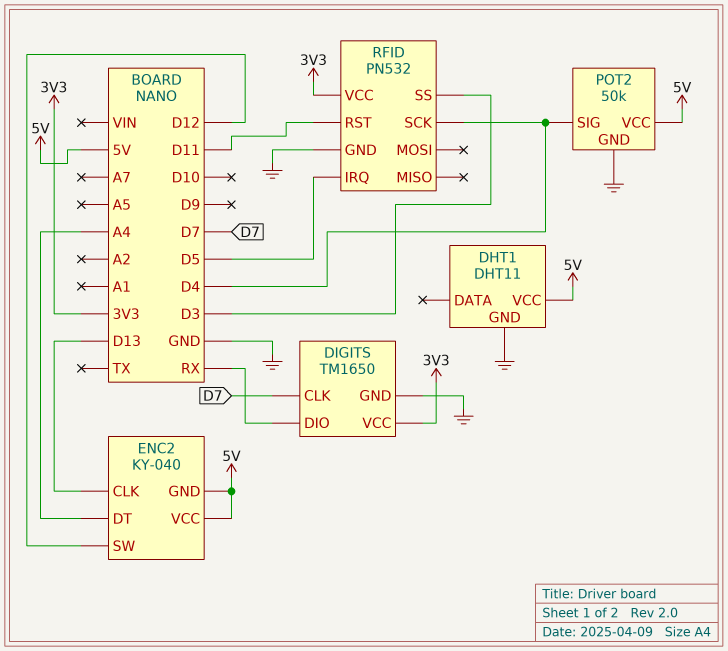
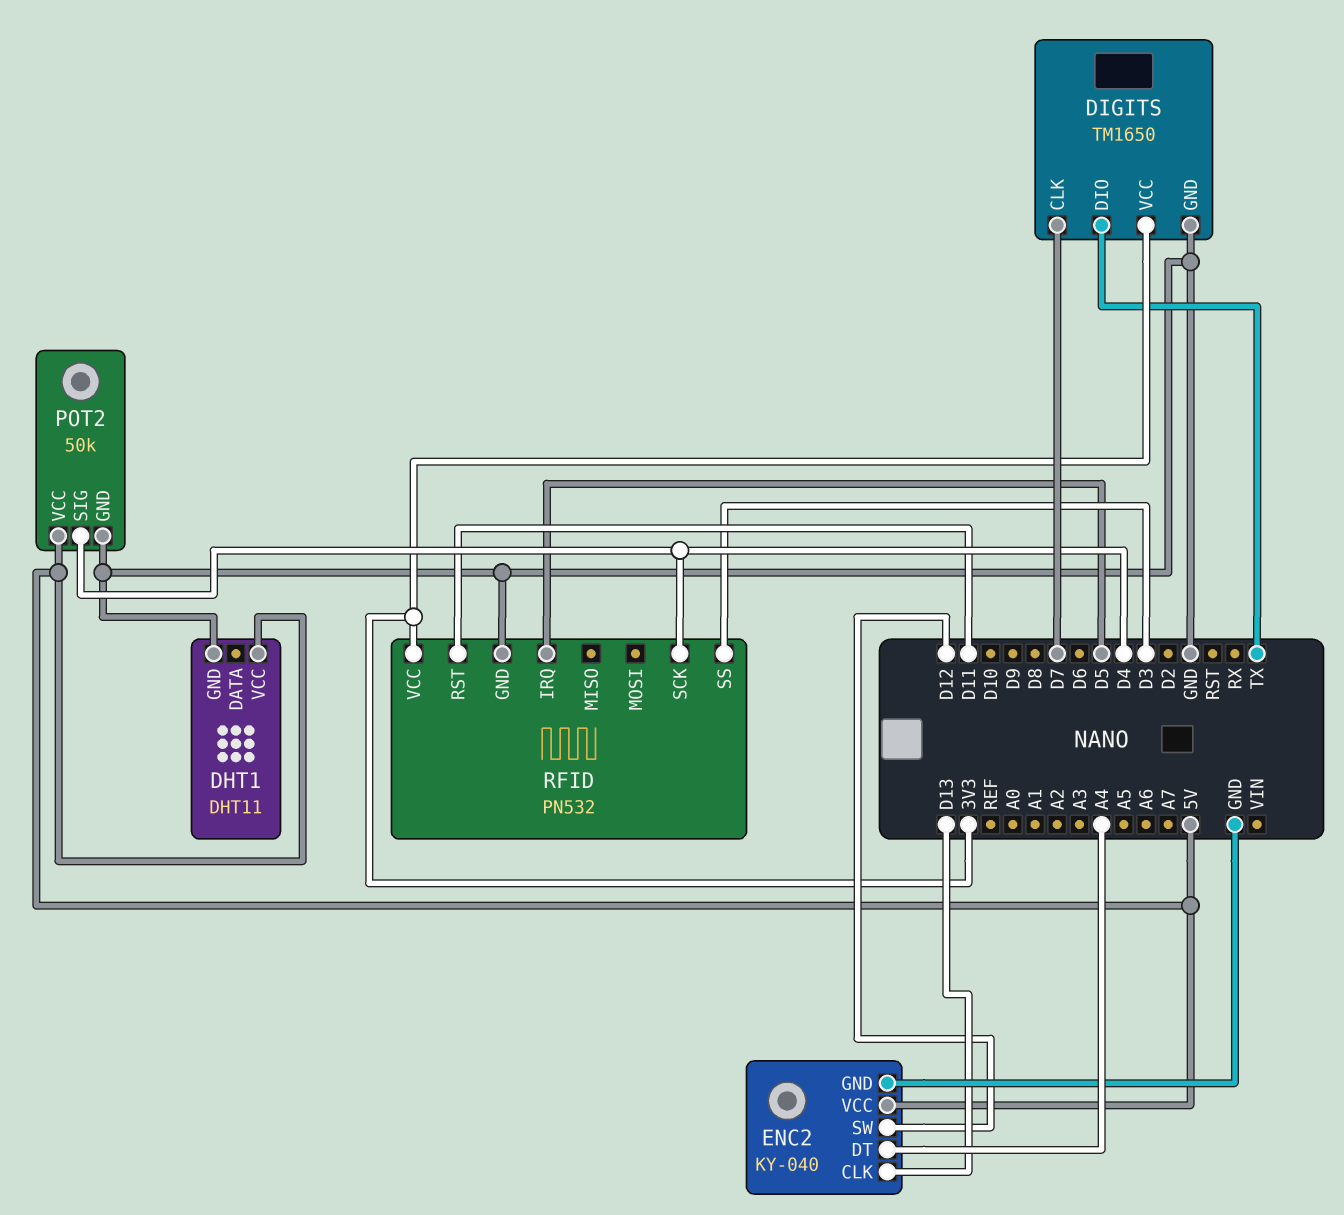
DIGITS pin DIO: RX -> TX
ENC2 pin GND: 5V -> GND

